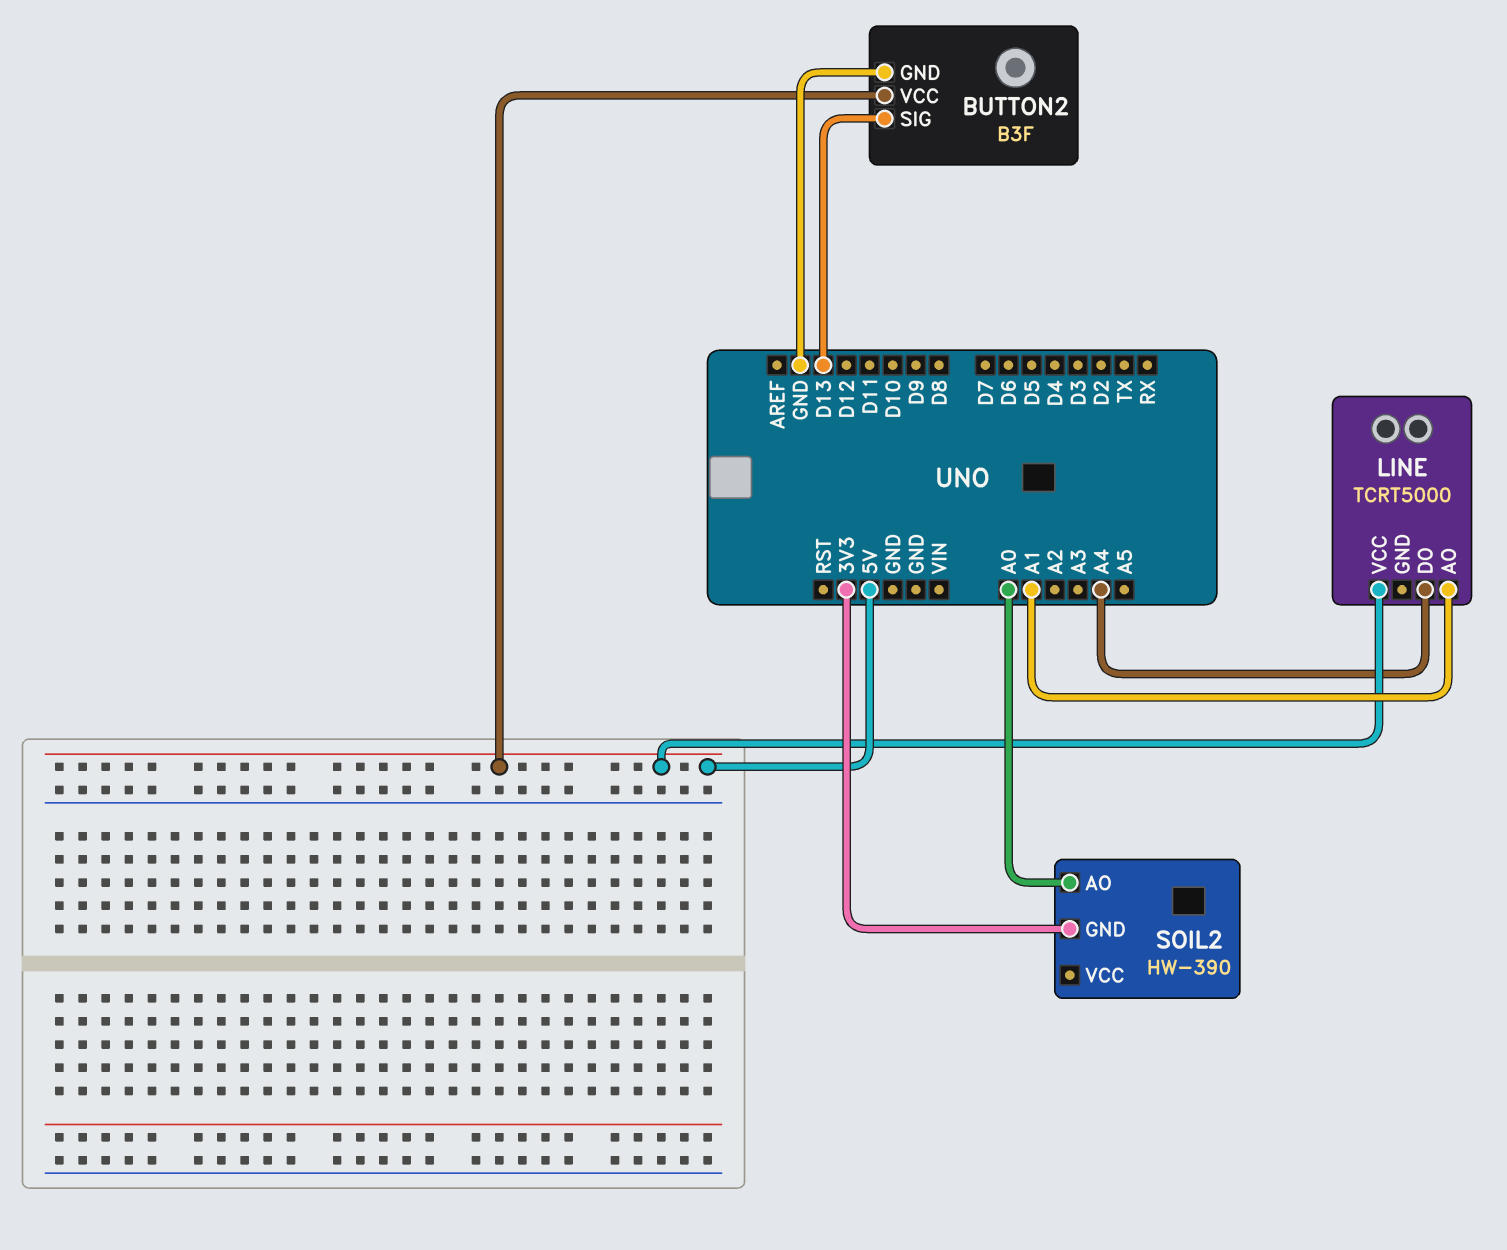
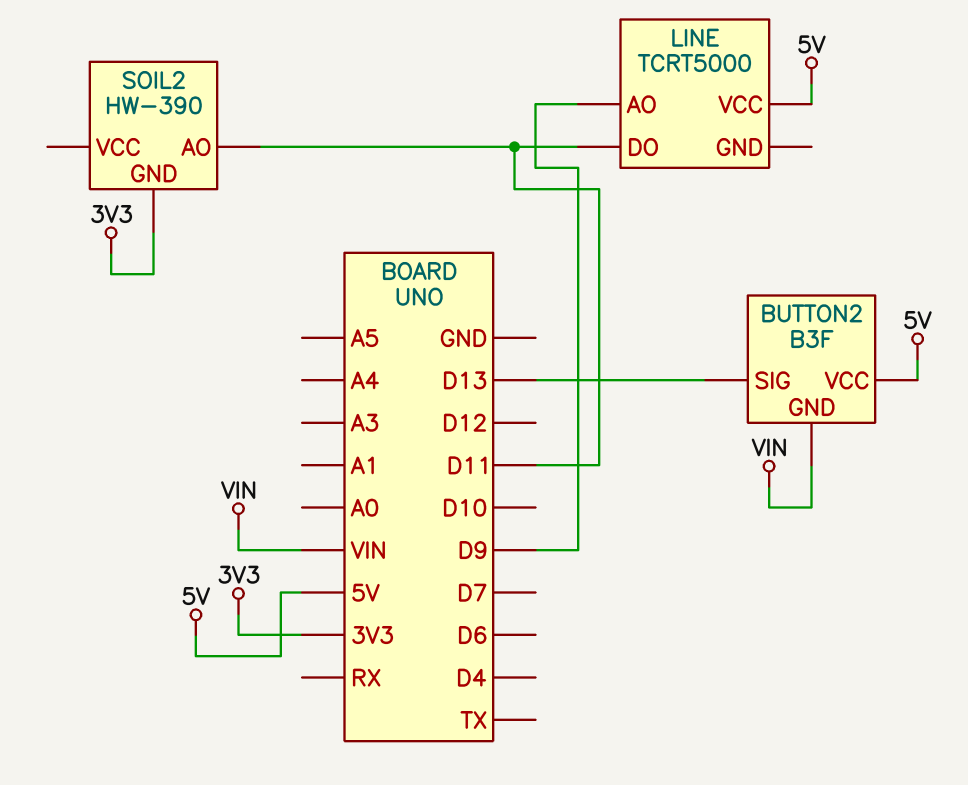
BUTTON2 pin GND: GND -> VIN
LINE pin AO: A1 -> D9
LINE pin DO: A4 -> D11
SOIL2 pin AO: A0 -> D11

